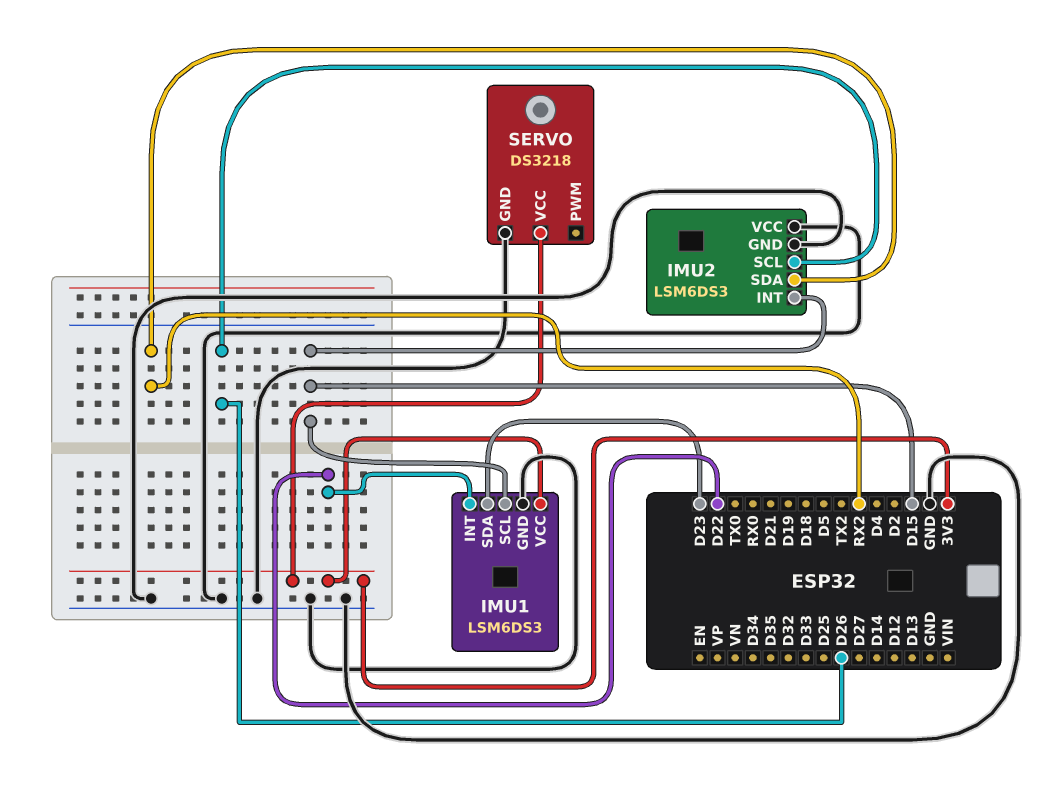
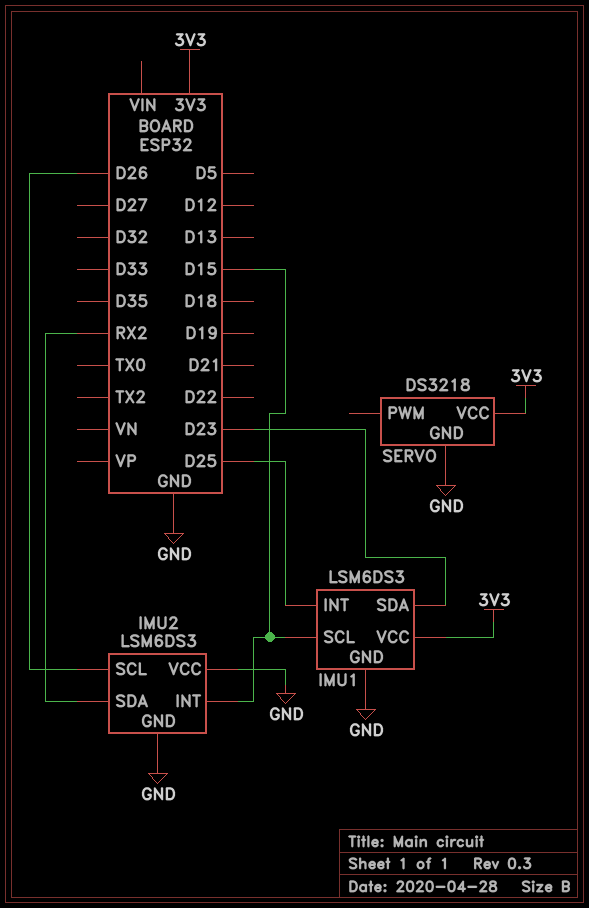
IMU1 pin INT: D22 -> D25

